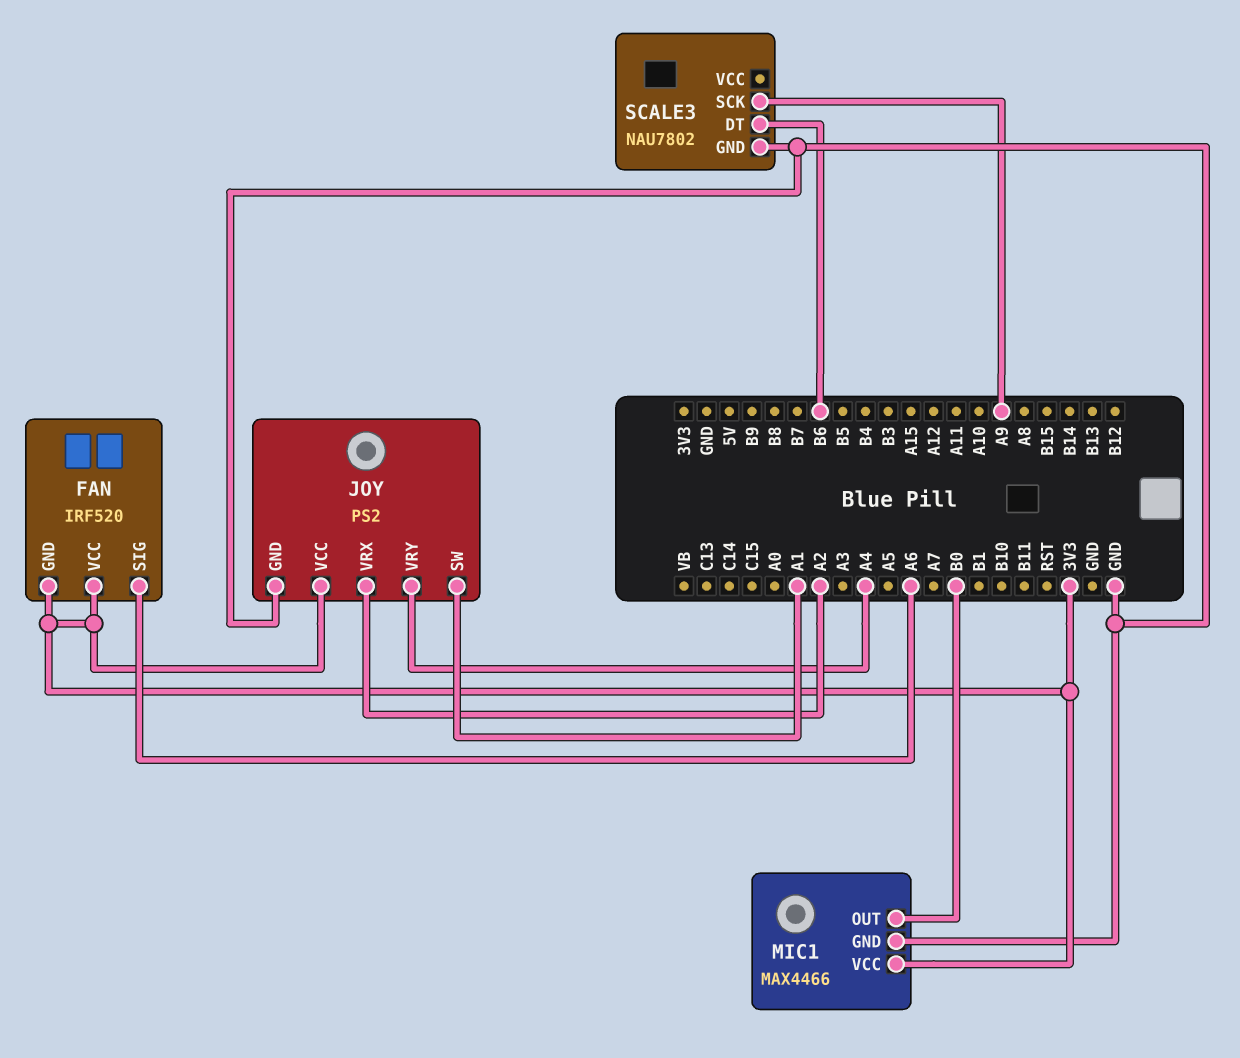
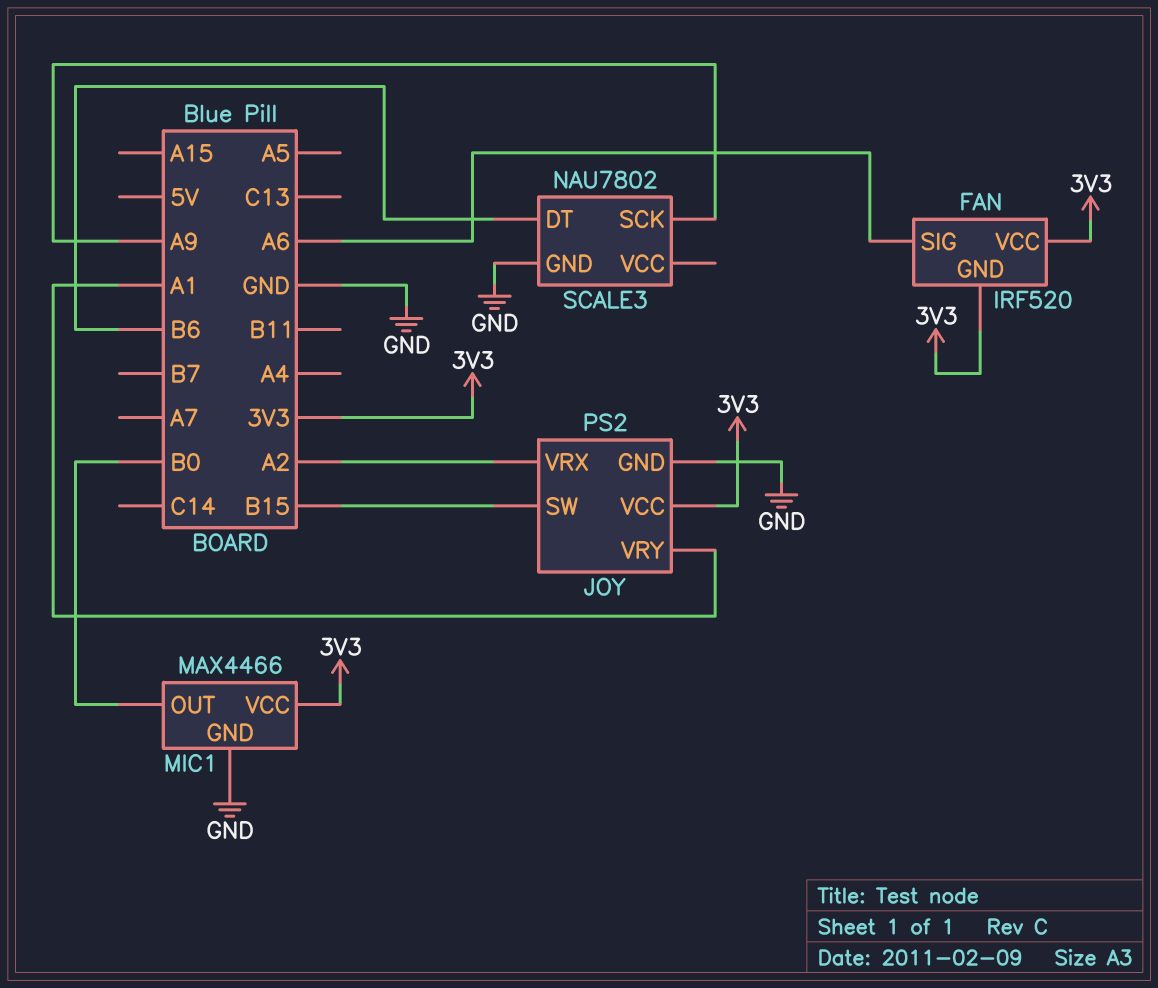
JOY pin SW: A1 -> B15
JOY pin VRY: A4 -> A1

